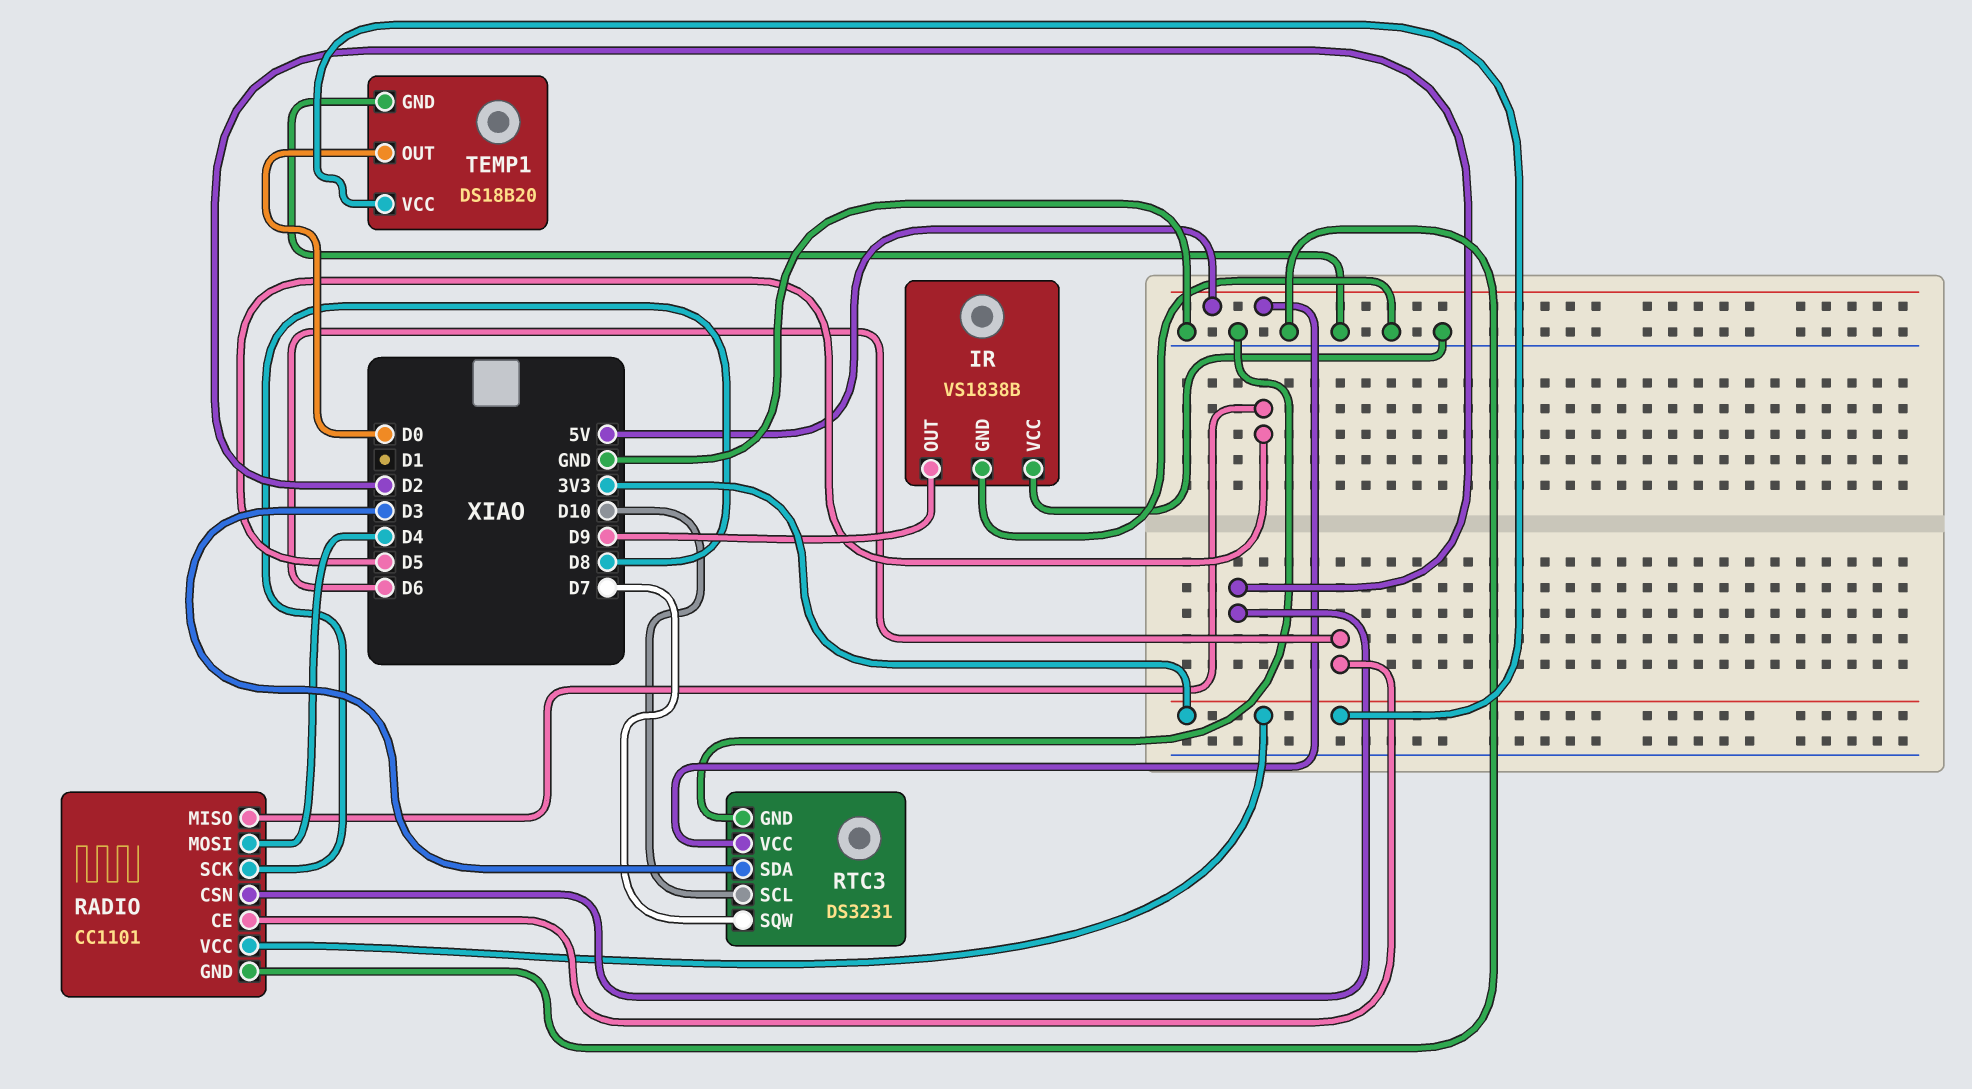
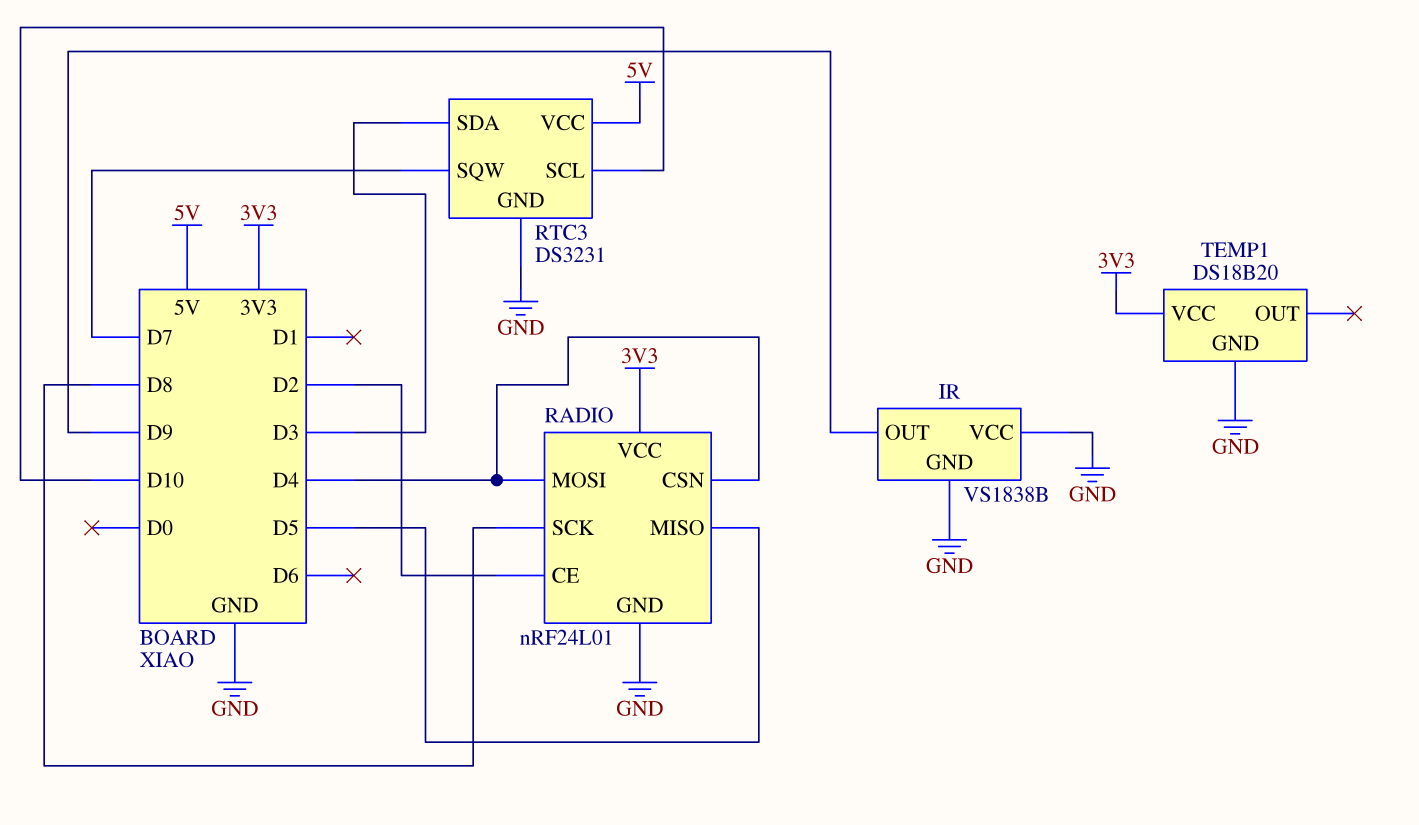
RADIO: CC1101 -> nRF24L01
RADIO pin CE: D6 -> D2
RADIO pin CSN: D2 -> D4
TEMP1 pin OUT: D0 -> none

